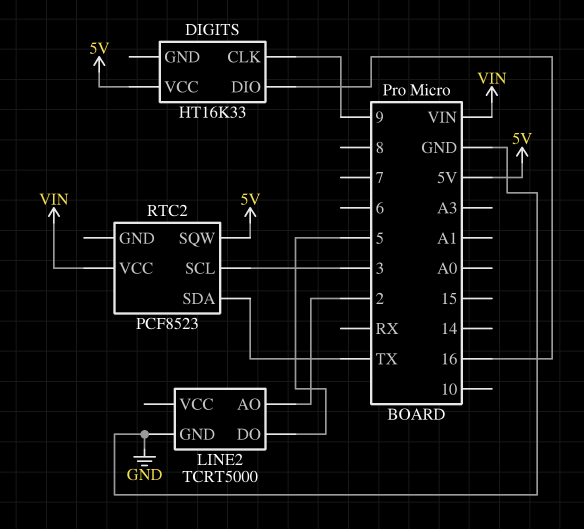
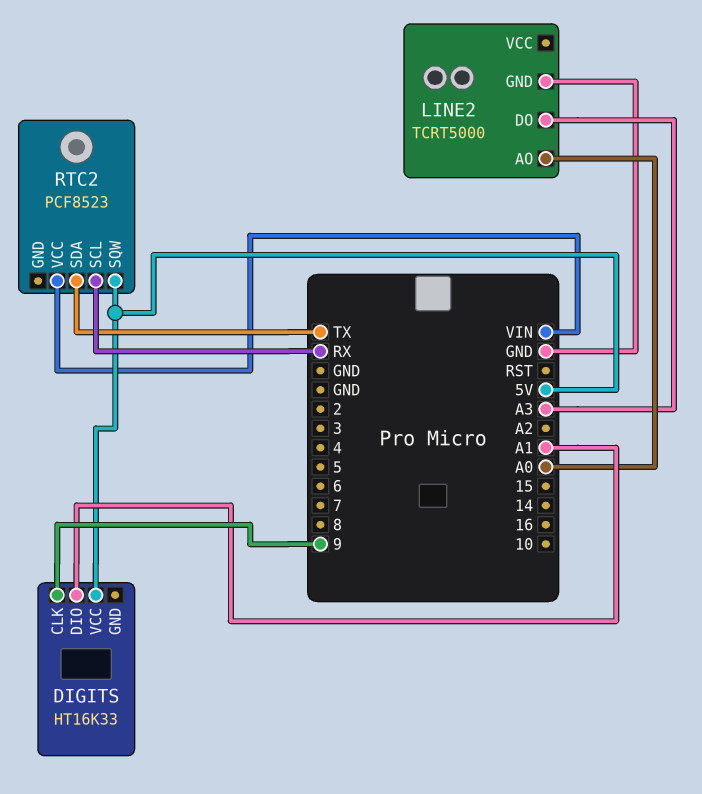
DIGITS pin DIO: 16 -> A1
LINE2 pin AO: 2 -> A0
LINE2 pin DO: 5 -> A3
RTC2 pin SCL: 3 -> RX

